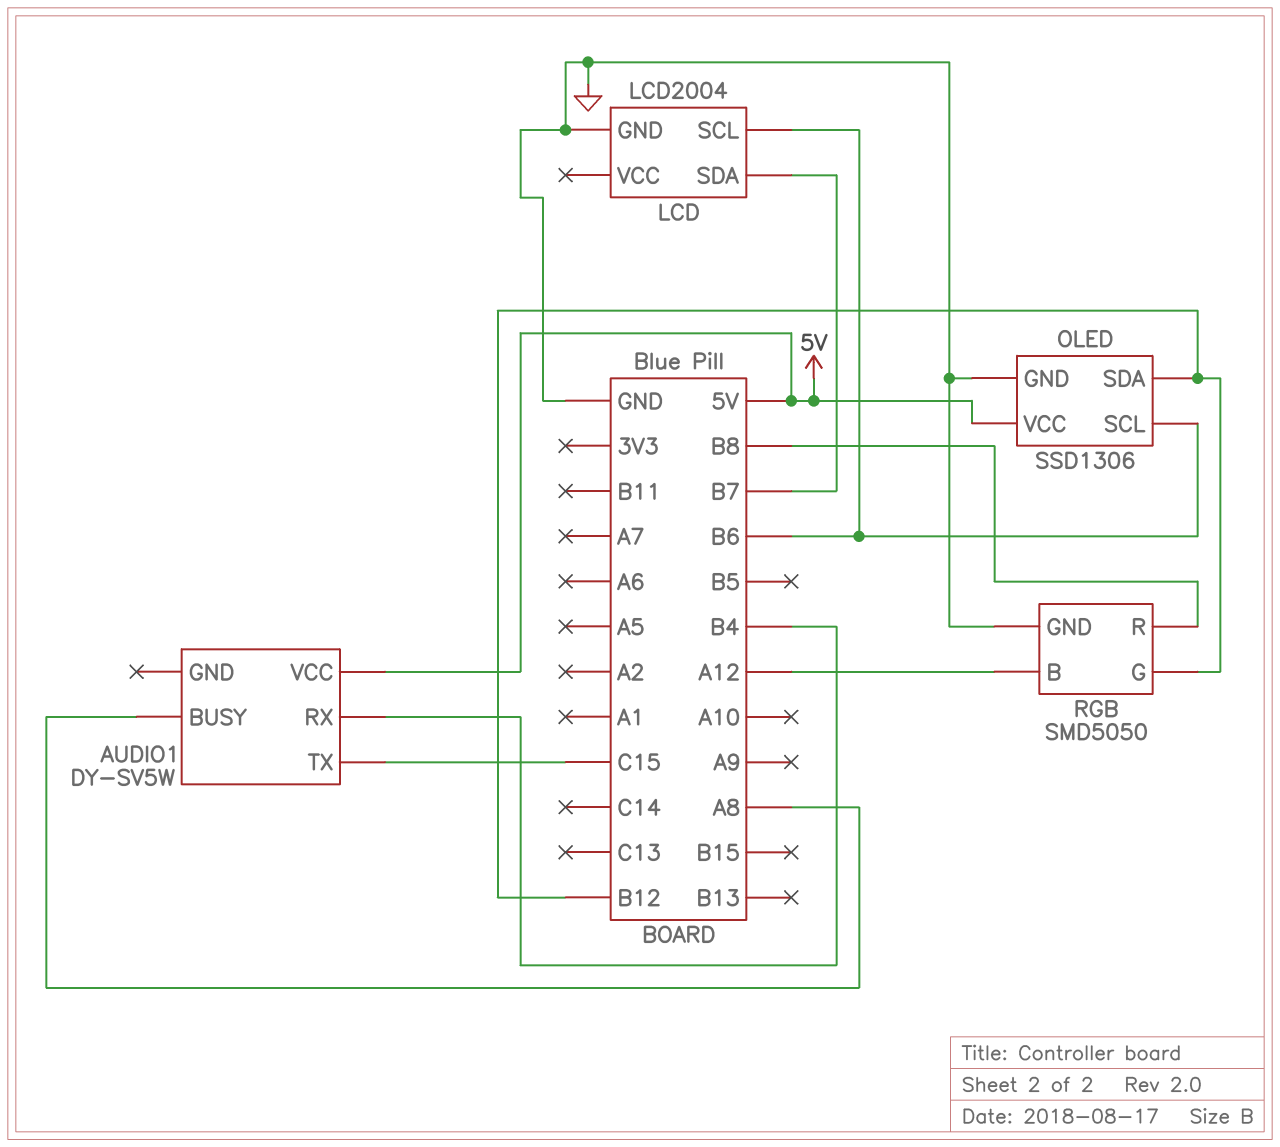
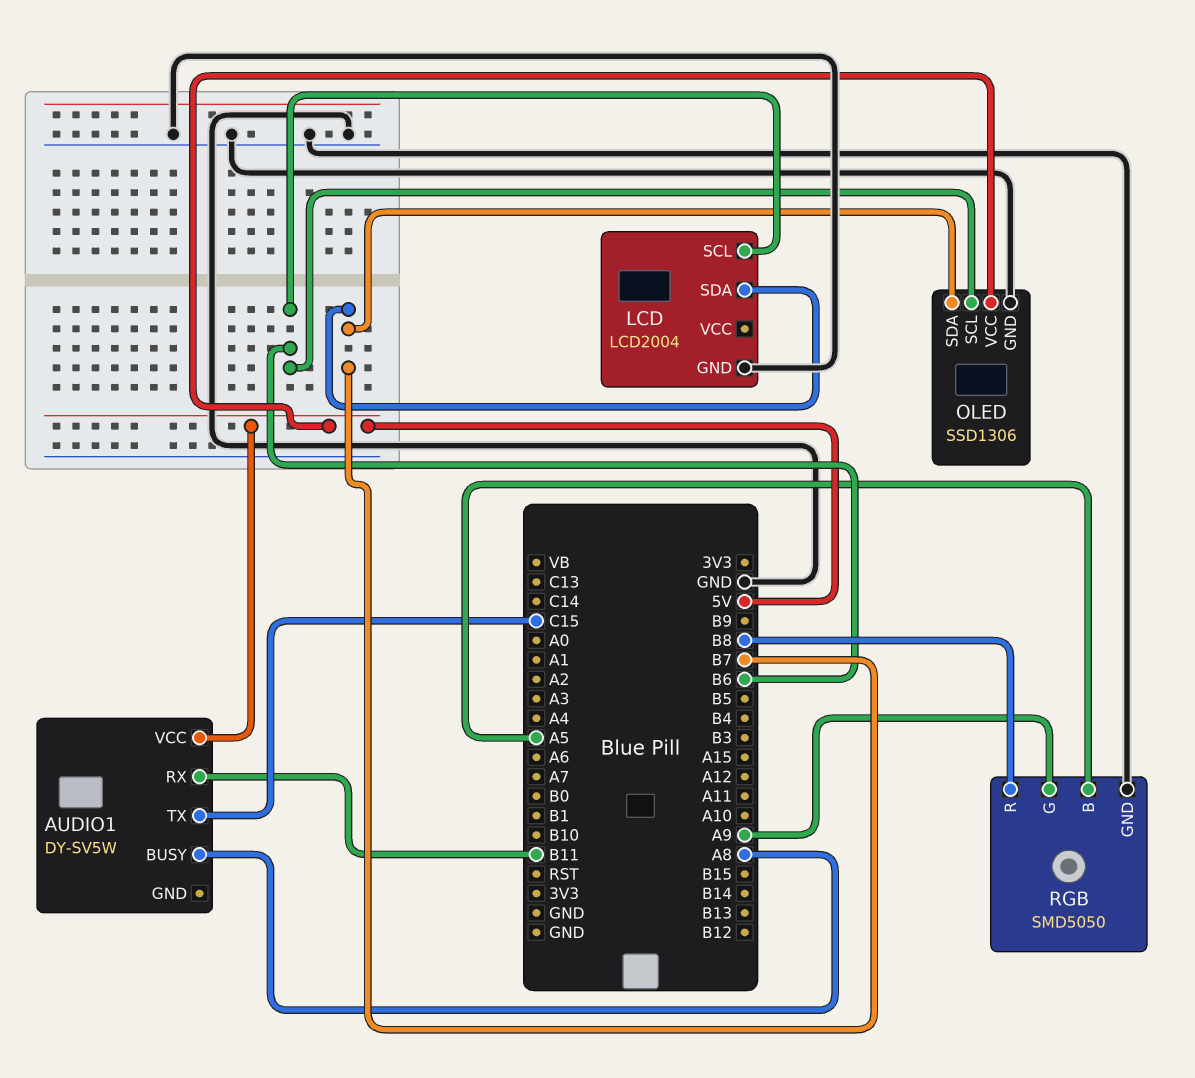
AUDIO1 pin RX: B4 -> B11
OLED pin SDA: B12 -> B7
RGB pin B: A12 -> A5
RGB pin G: B12 -> A9

